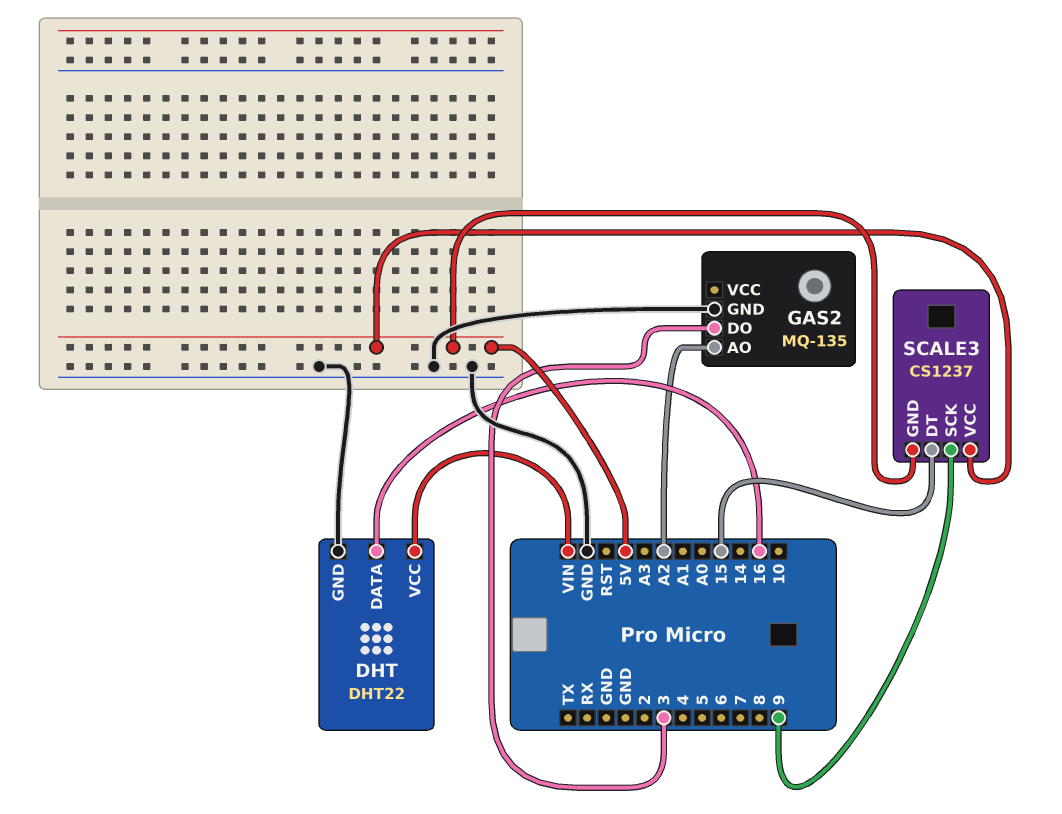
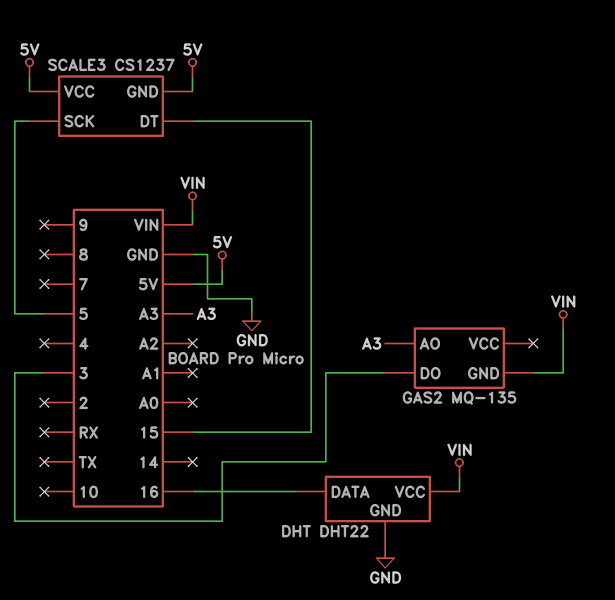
GAS2 pin AO: A2 -> A3
GAS2 pin GND: GND -> VIN
SCALE3 pin SCK: 9 -> 5

